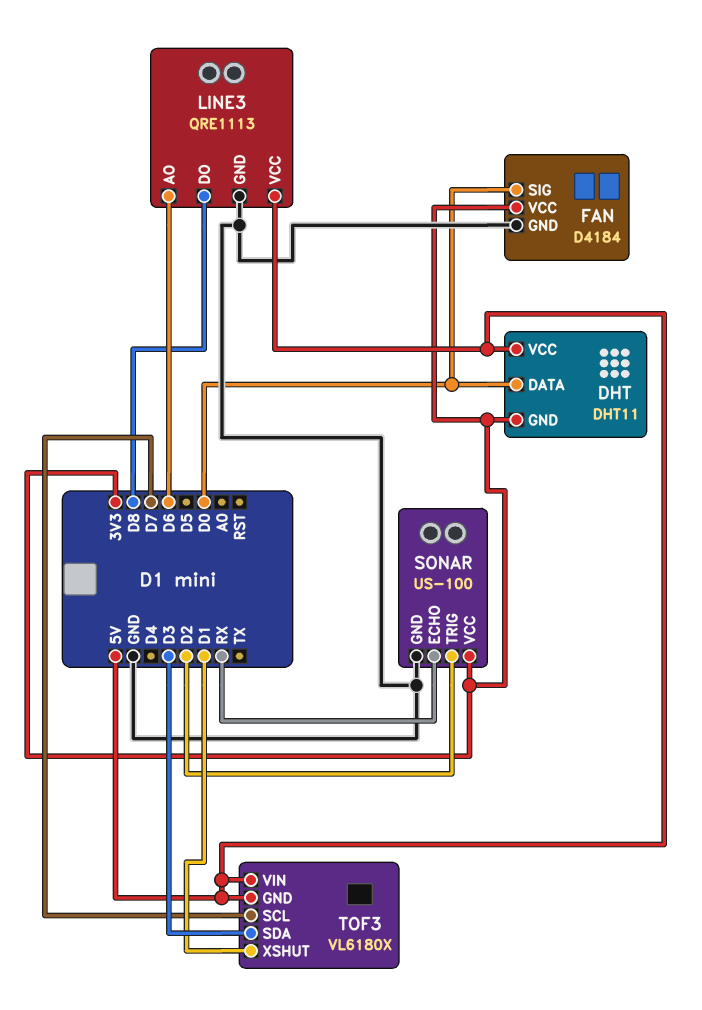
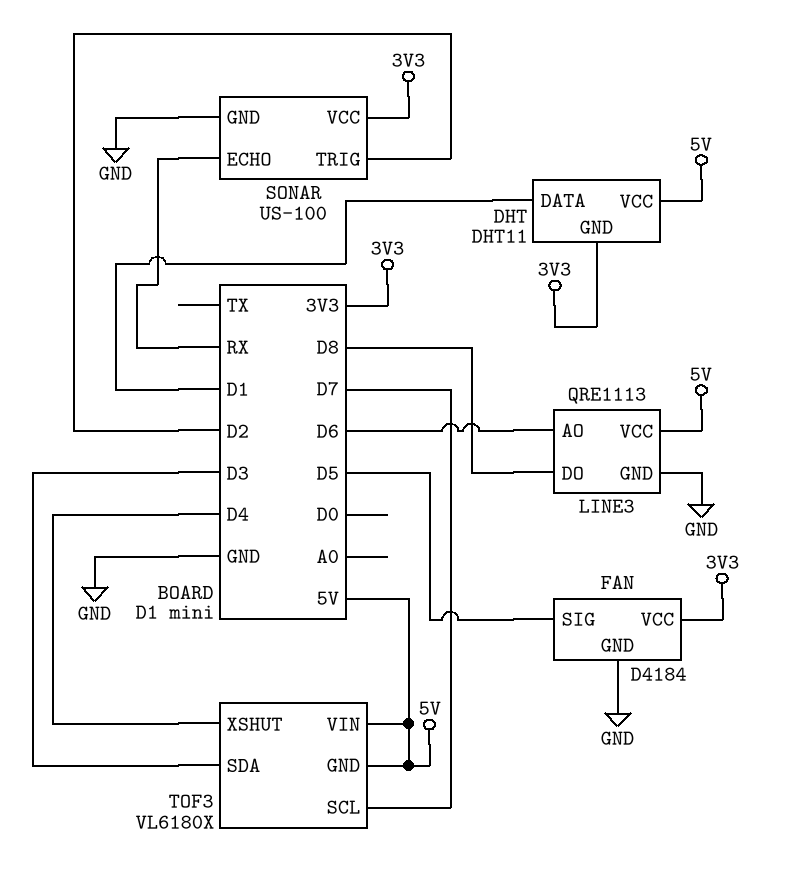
DHT pin DATA: D0 -> D1
FAN pin SIG: D0 -> D5
TOF3 pin XSHUT: D1 -> D4

